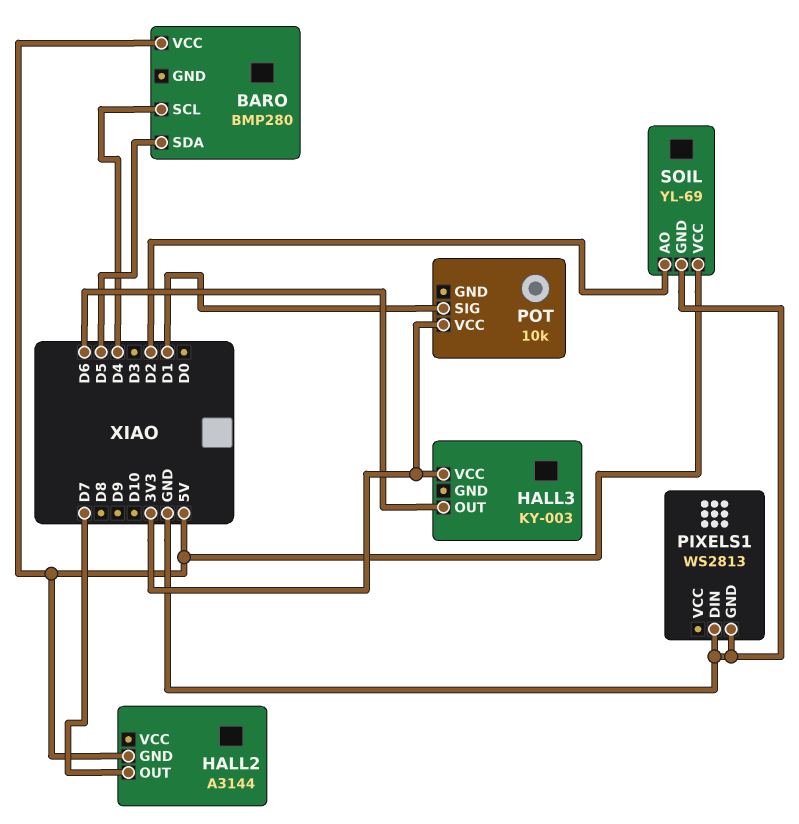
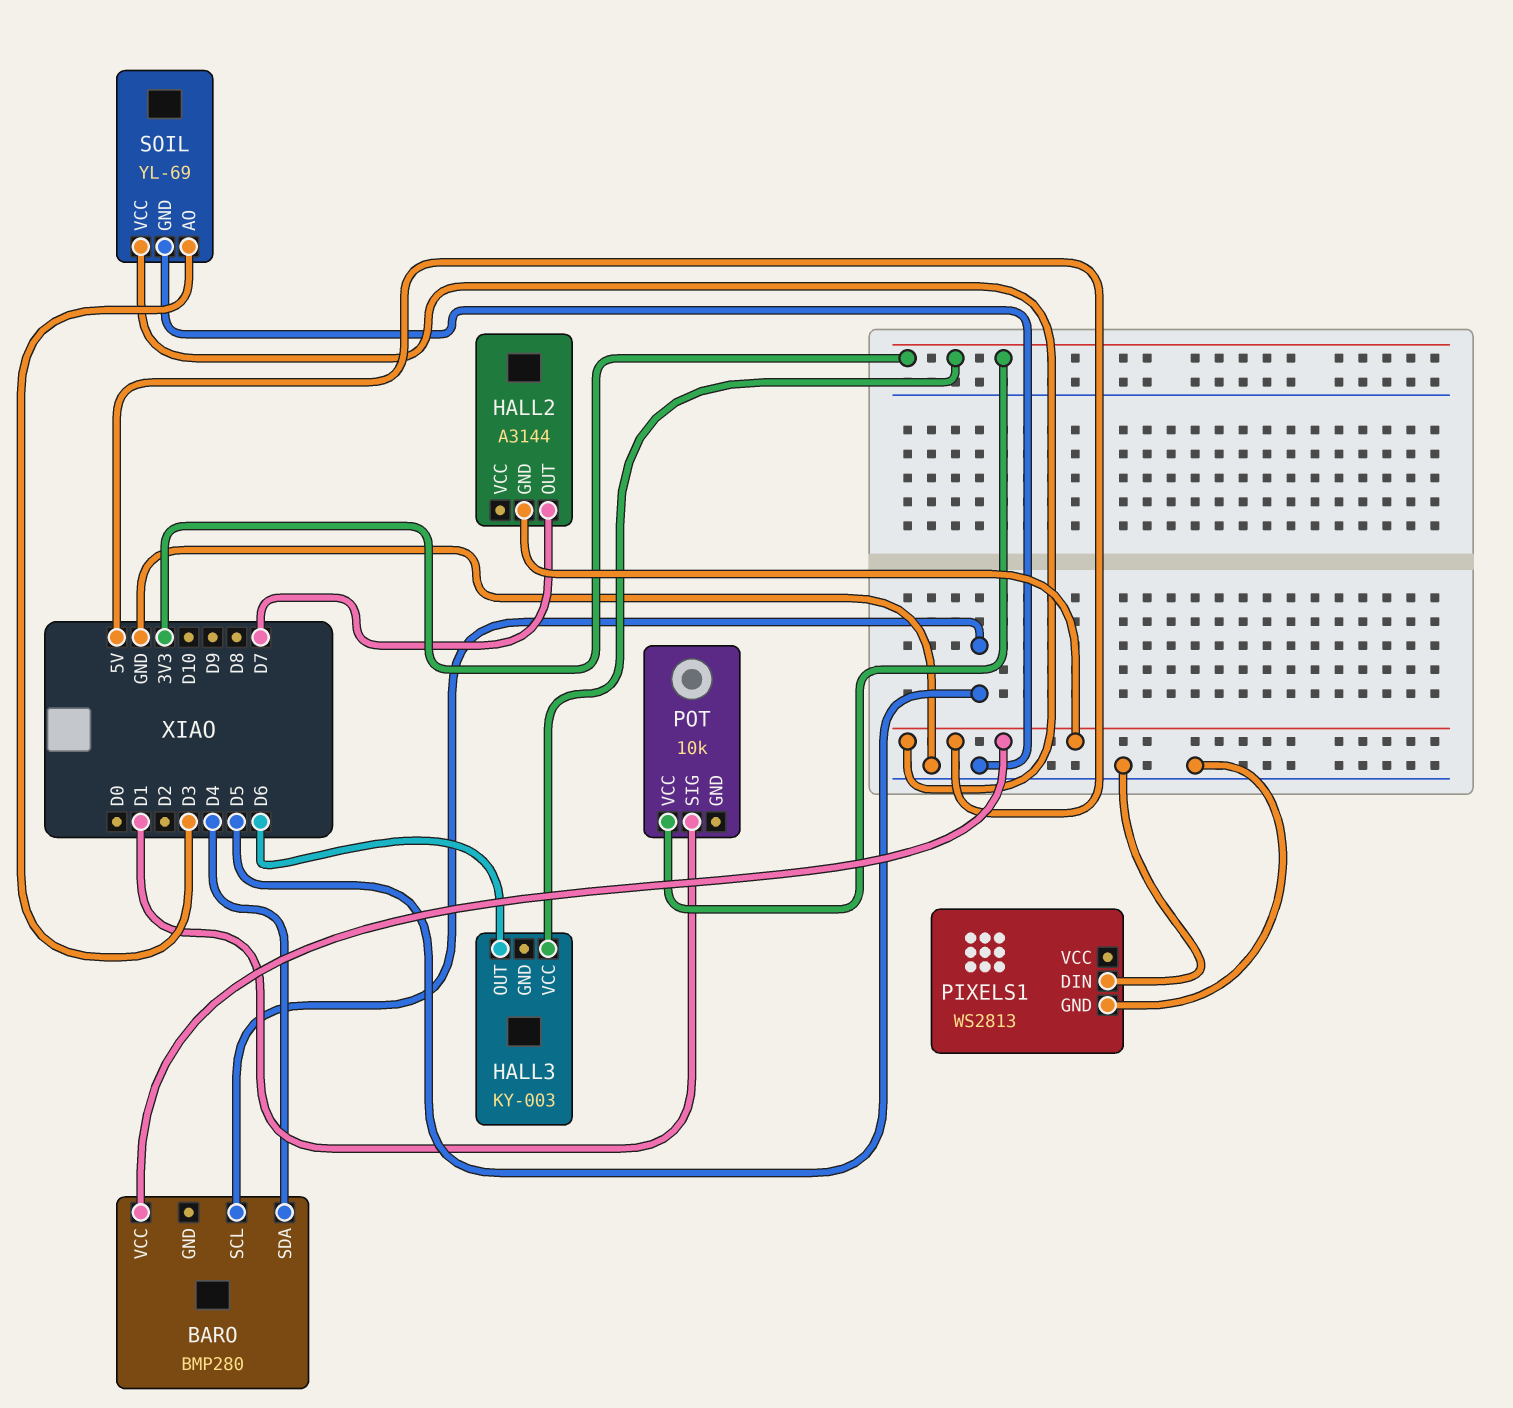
BARO pin SCL: D4 -> D5
BARO pin SDA: D5 -> D4
SOIL pin AO: D2 -> D3

